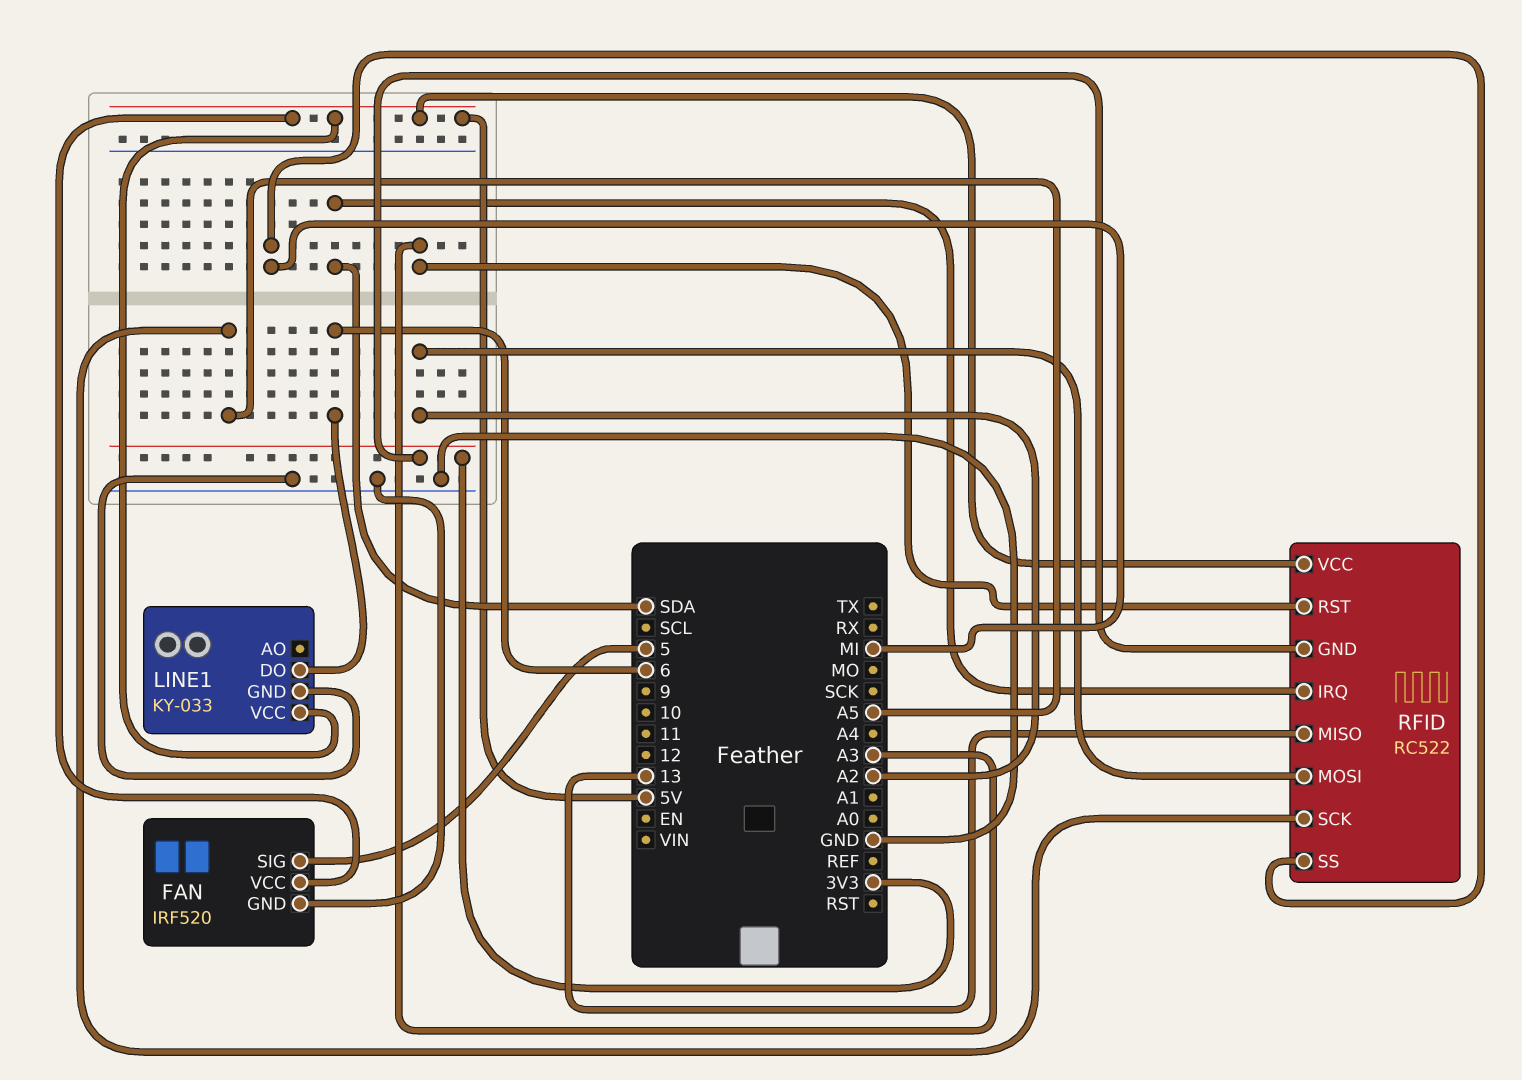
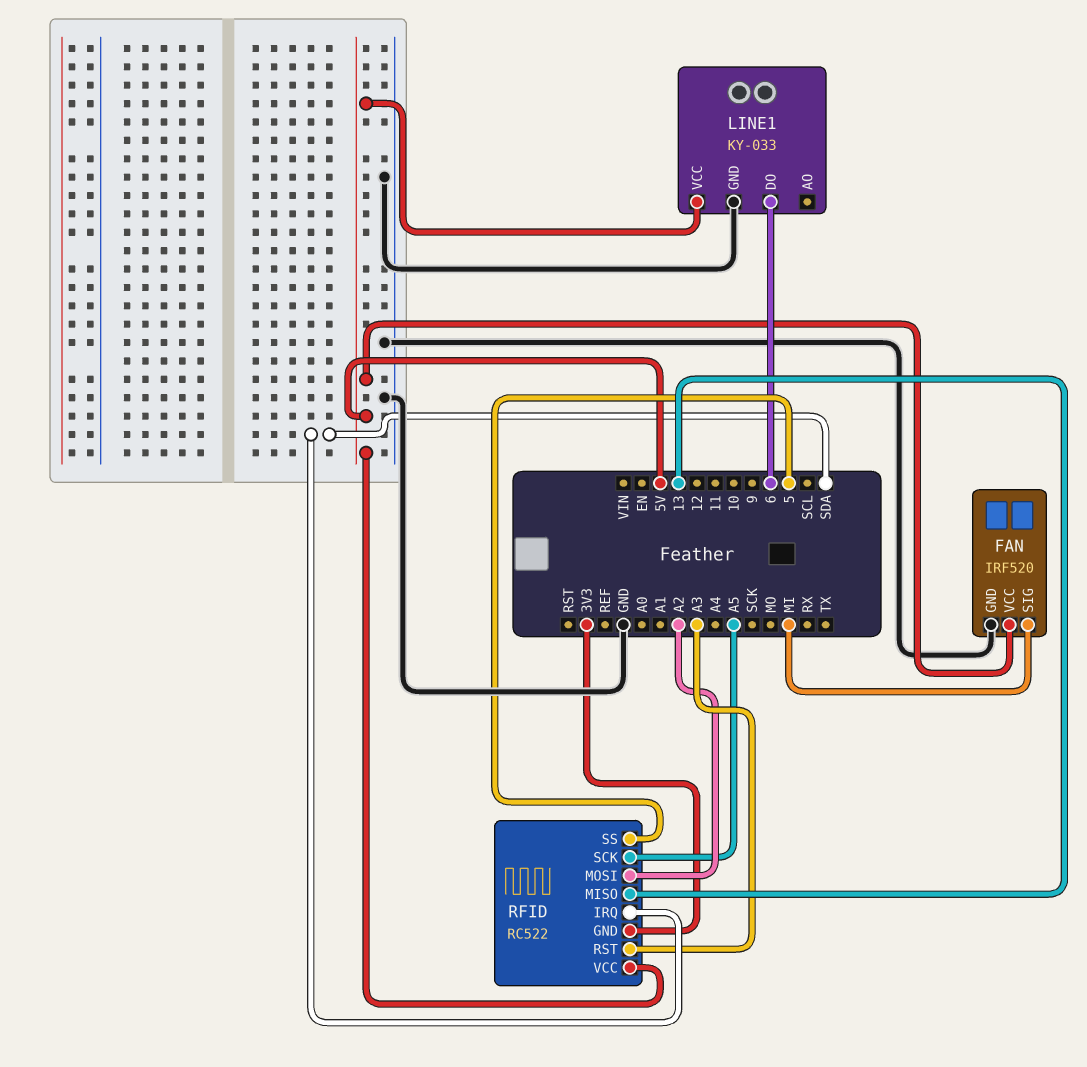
FAN pin SIG: 5 -> MI
RFID pin SS: MI -> 5

